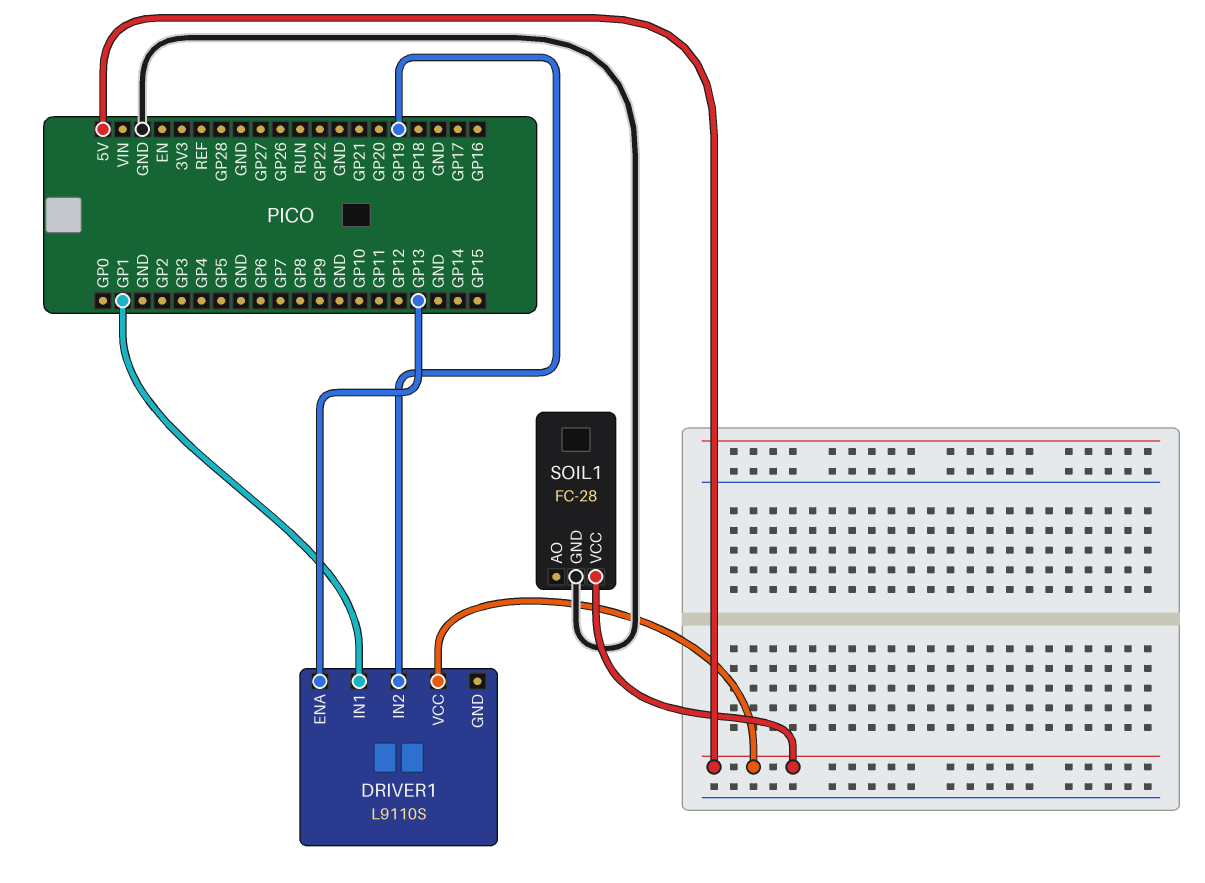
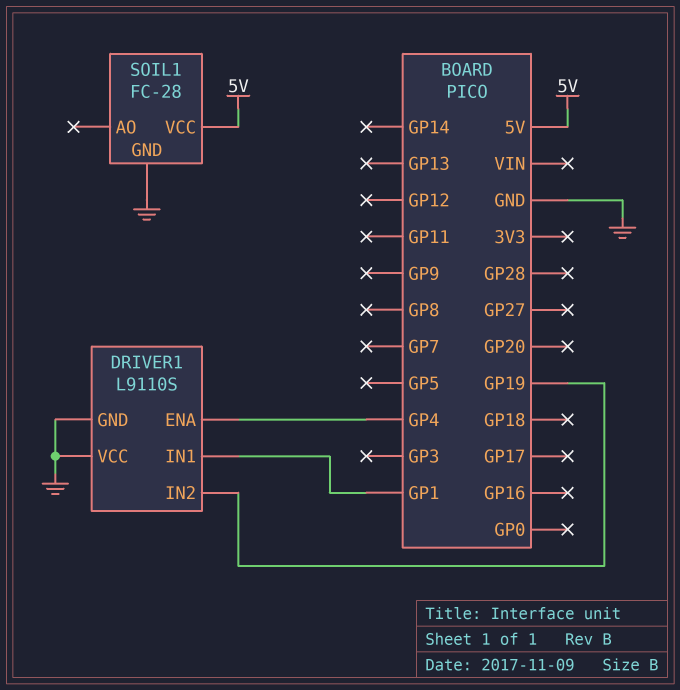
DRIVER1 pin ENA: GP13 -> GP4
DRIVER1 pin GND: none -> GND
DRIVER1 pin VCC: 5V -> GND

